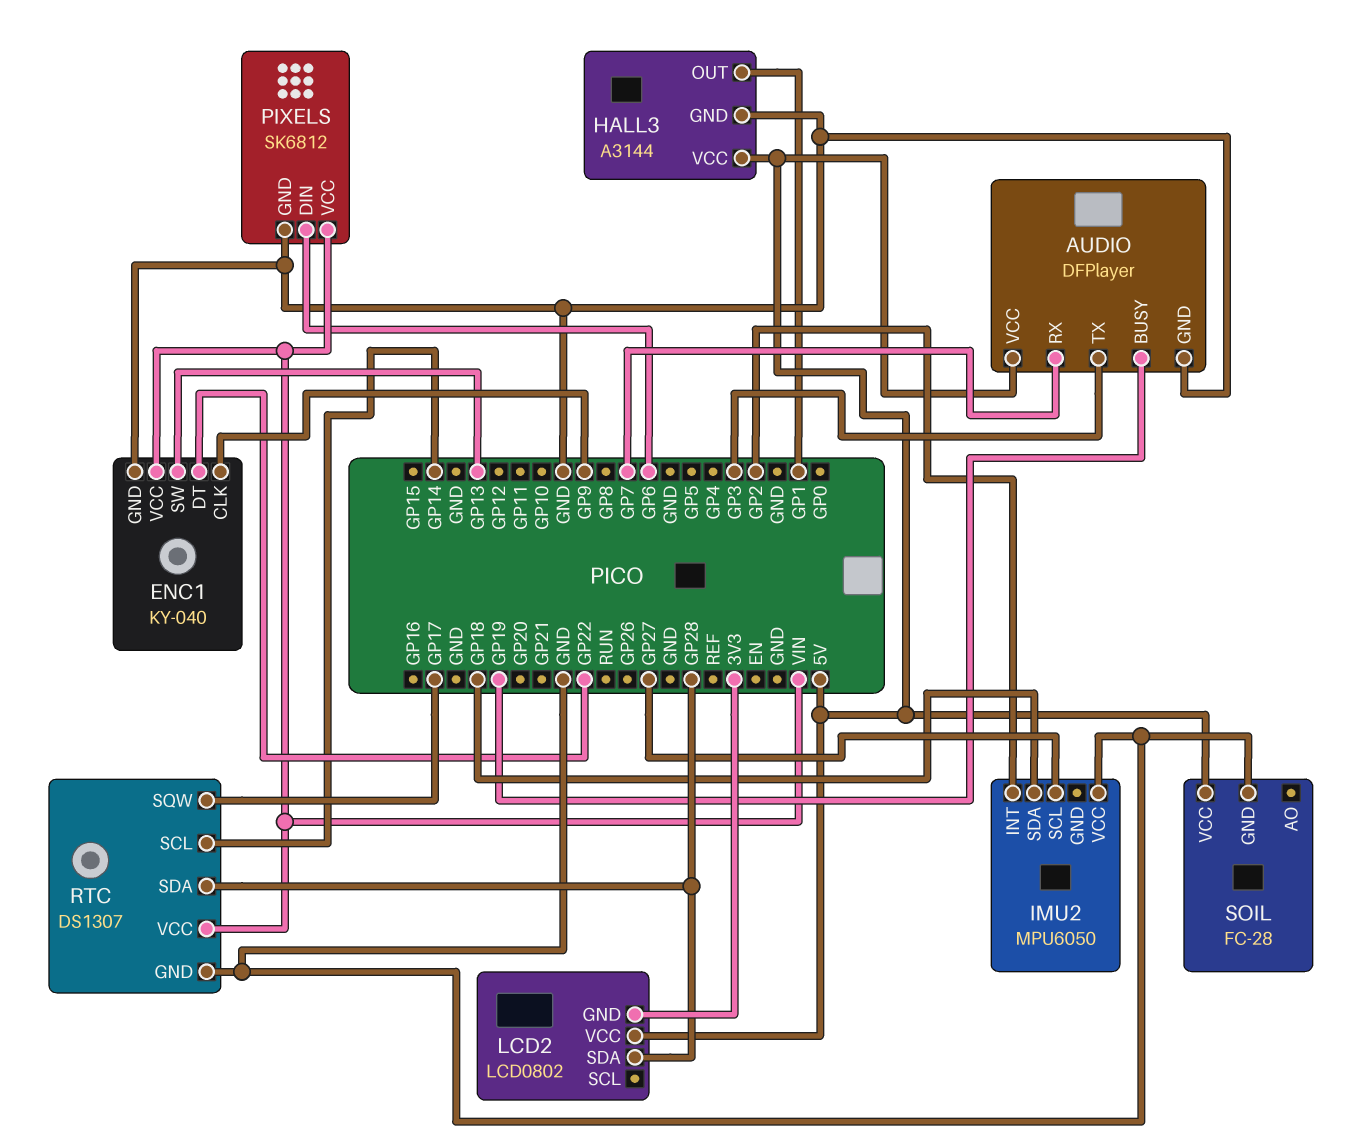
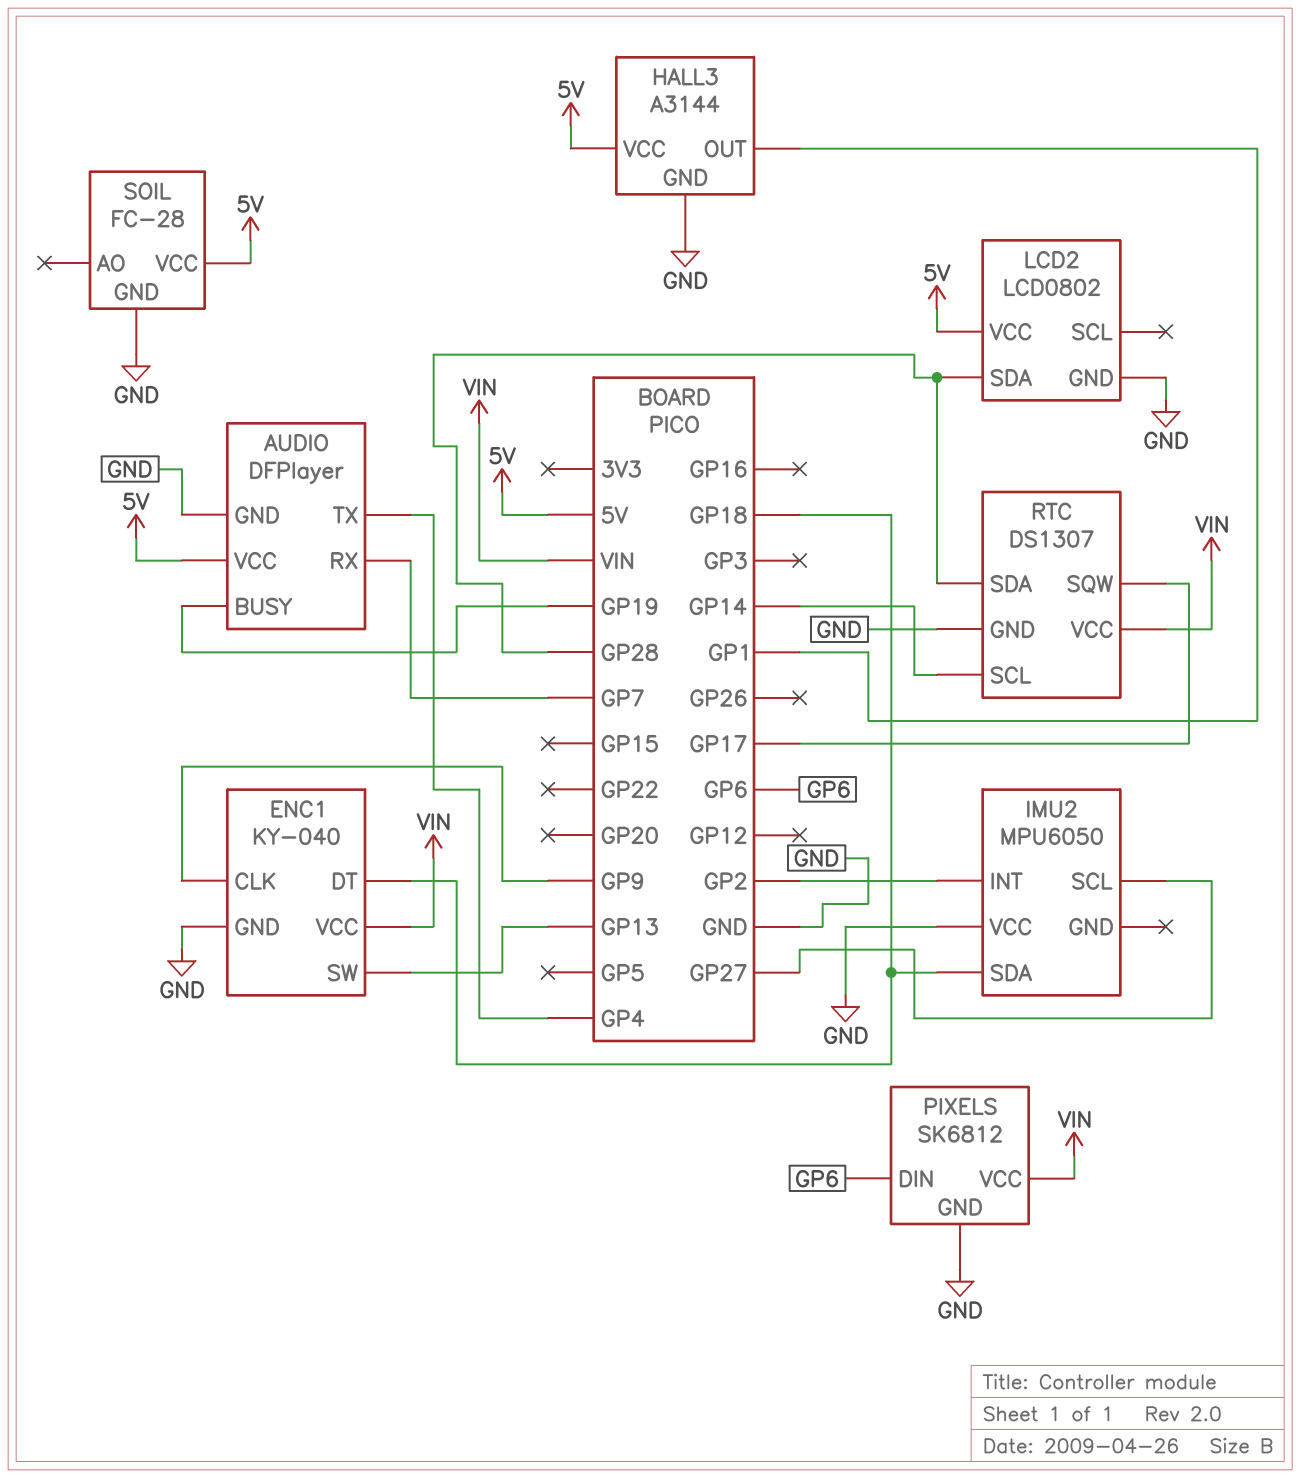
AUDIO pin TX: GP3 -> GP4
ENC1 pin DT: GP22 -> GP18
LCD2 pin GND: 3V3 -> GND

